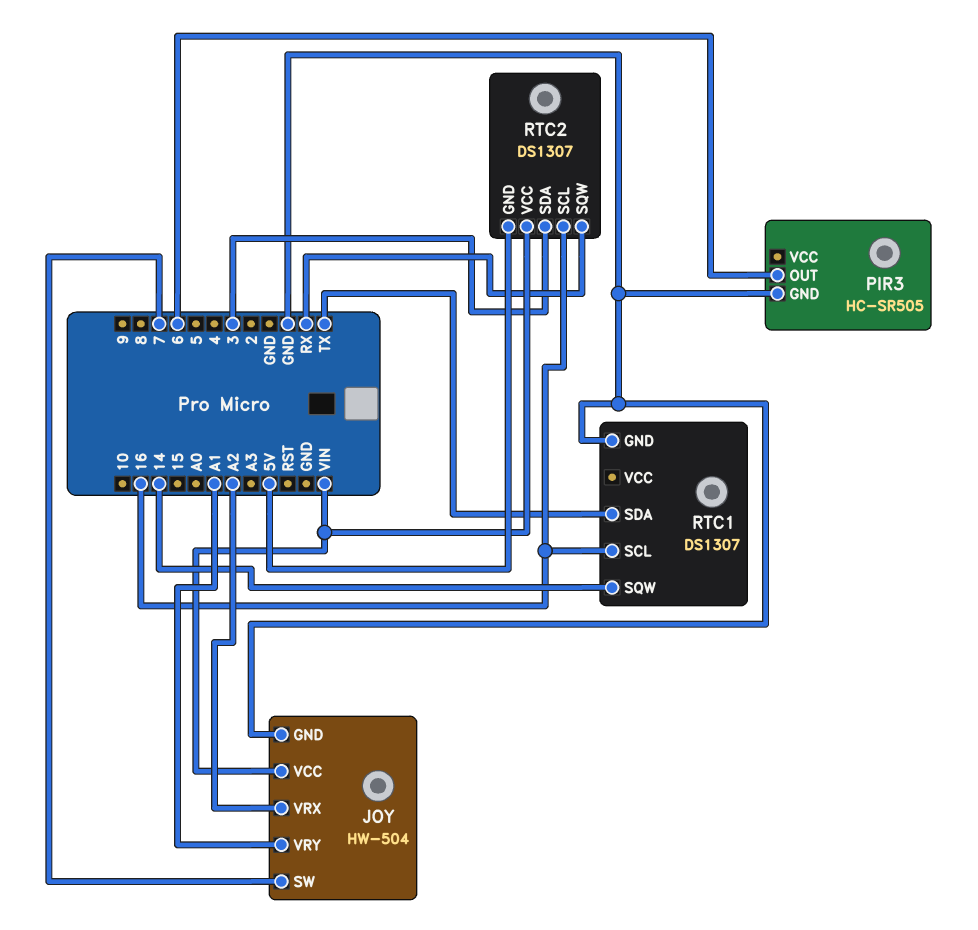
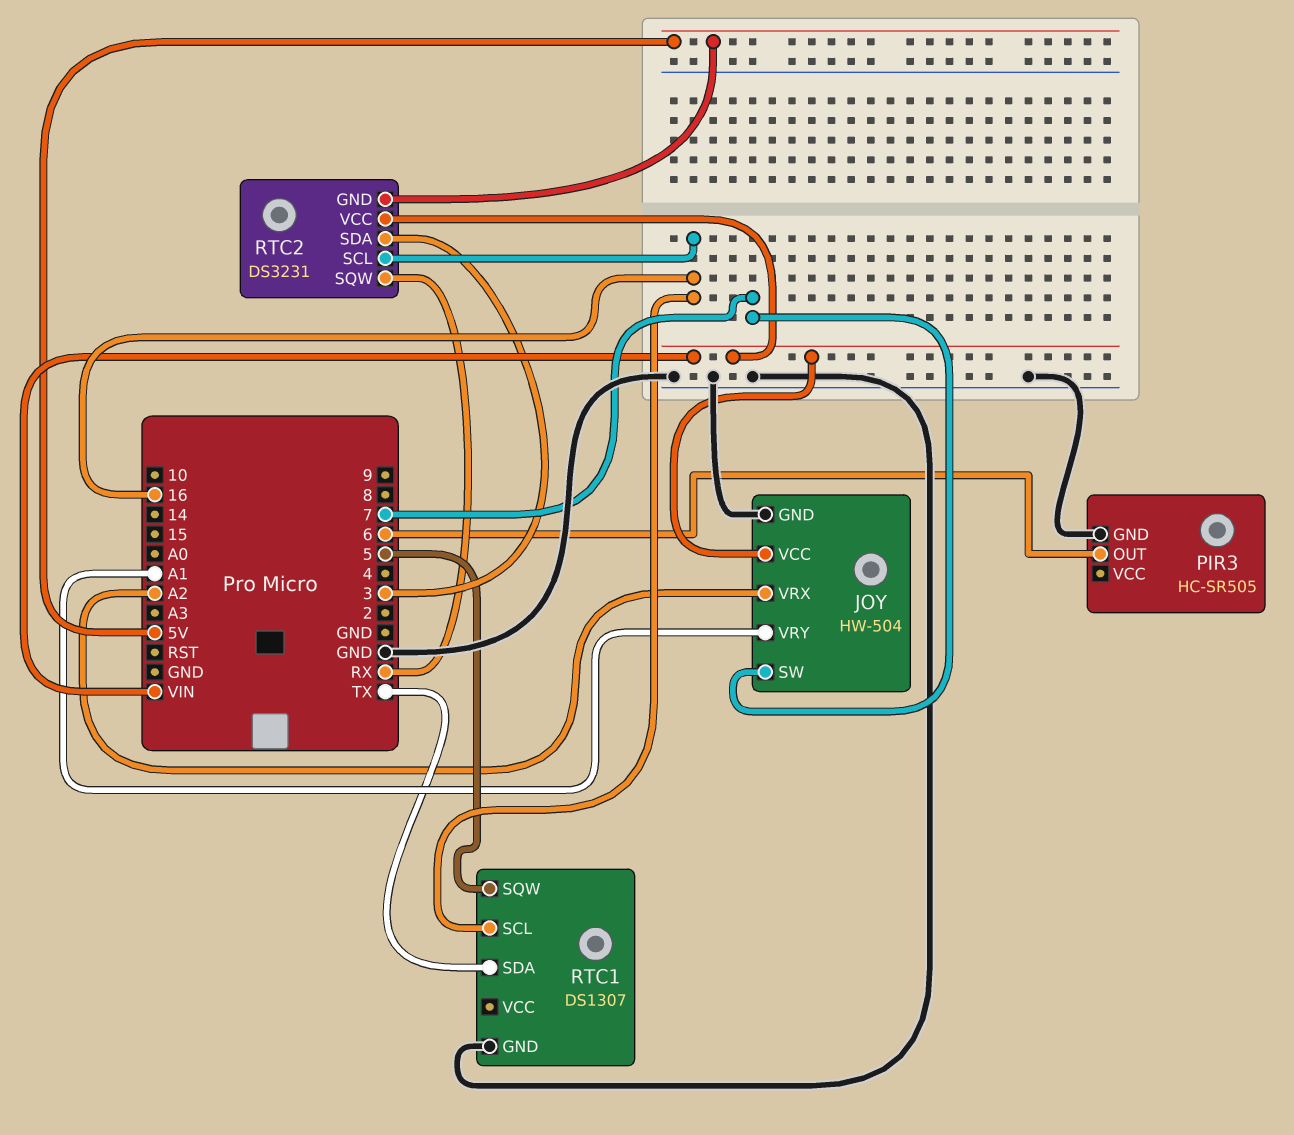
RTC1 pin SQW: 14 -> 5
RTC2: DS1307 -> DS3231

